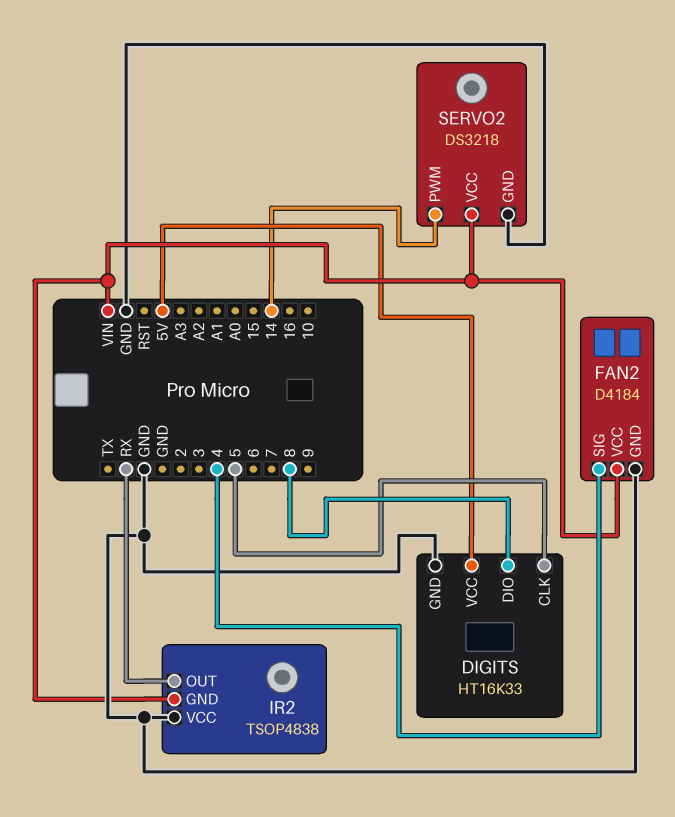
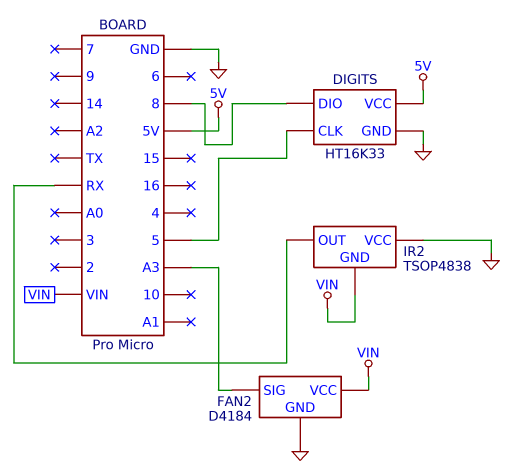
FAN2 pin SIG: 4 -> A3
SERVO2: DS3218 -> none
SERVO2 pin GND: GND -> none
SERVO2 pin PWM: 14 -> none
SERVO2 pin VCC: VIN -> none

